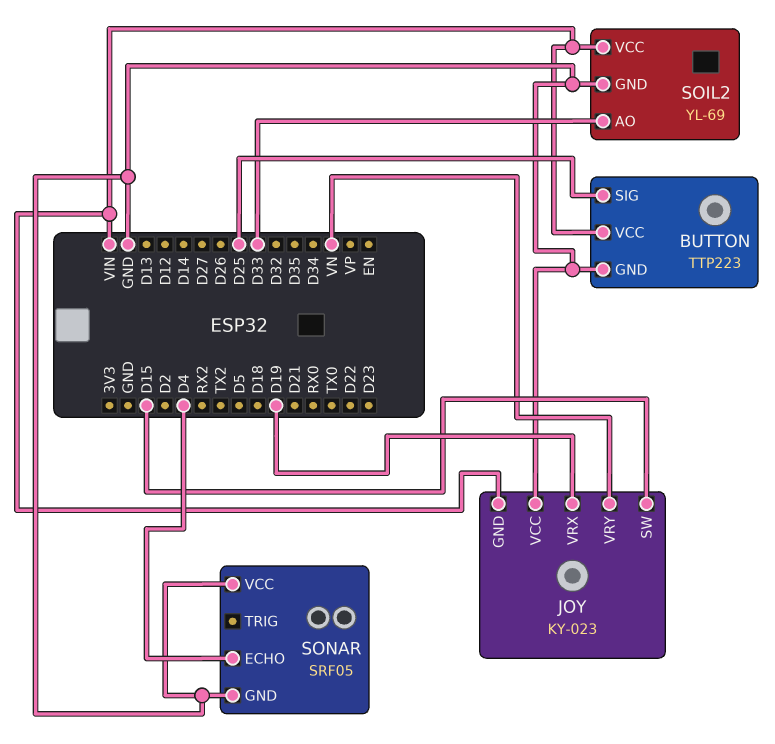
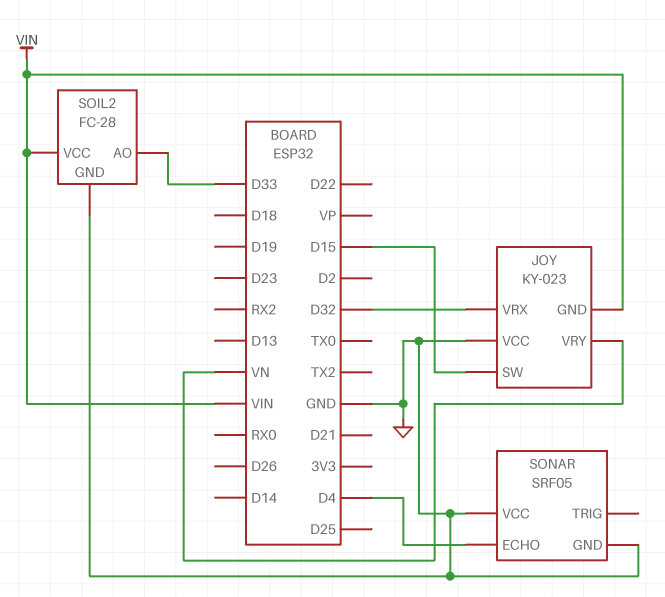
BUTTON: TTP223 -> none
BUTTON pin GND: GND -> none
BUTTON pin SIG: D25 -> none
BUTTON pin VCC: VIN -> none
JOY pin VRX: D19 -> D32
SOIL2: YL-69 -> FC-28

